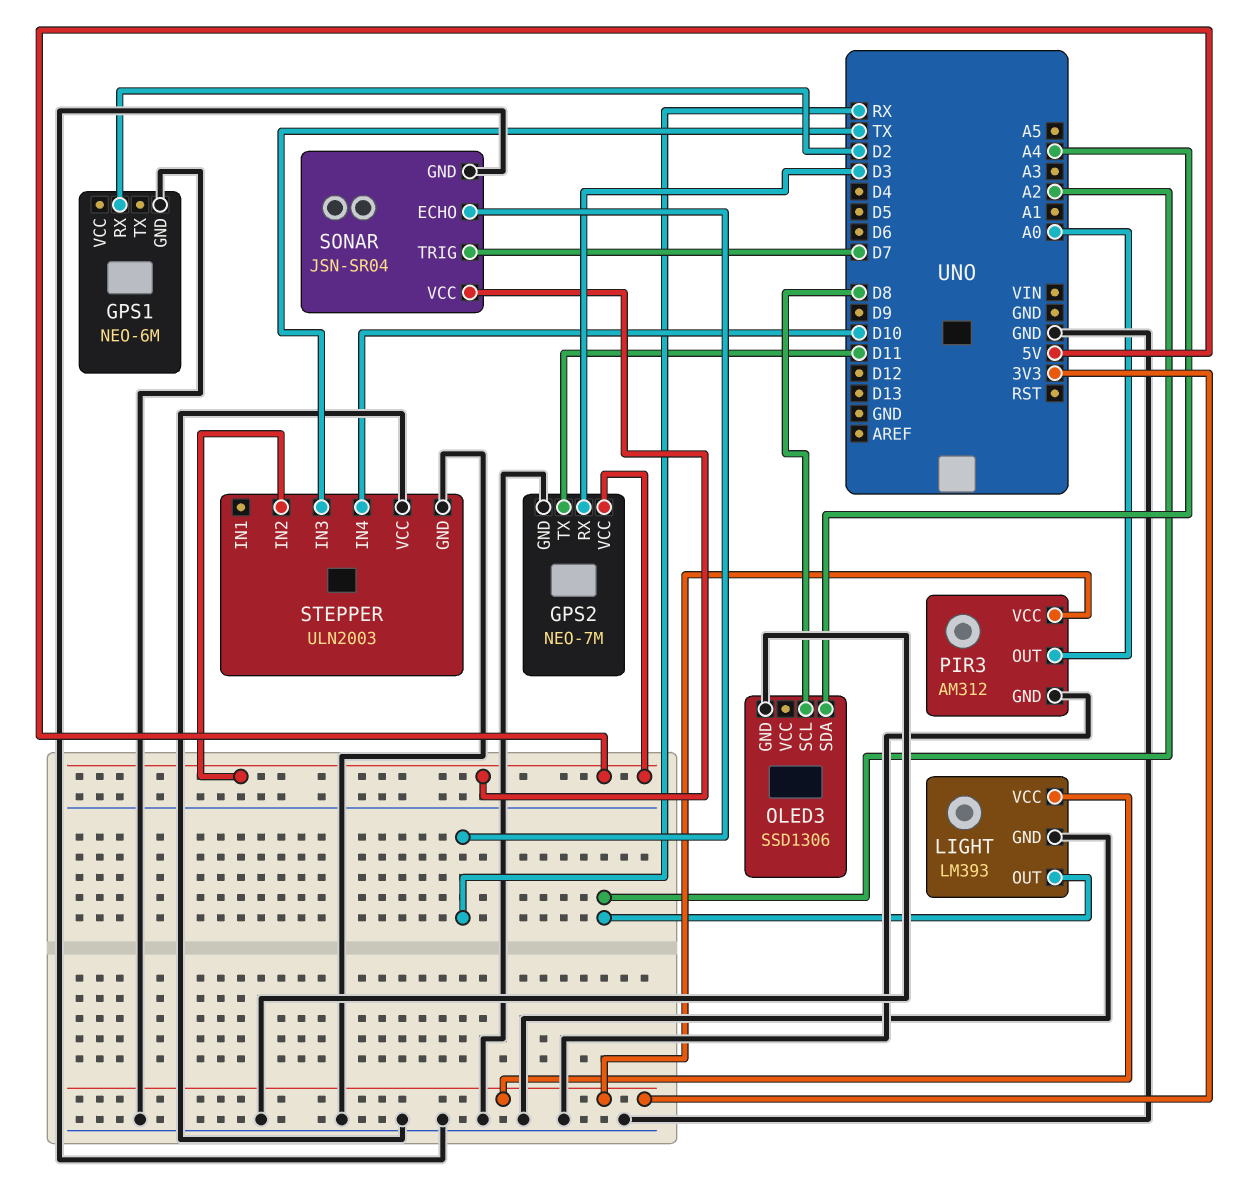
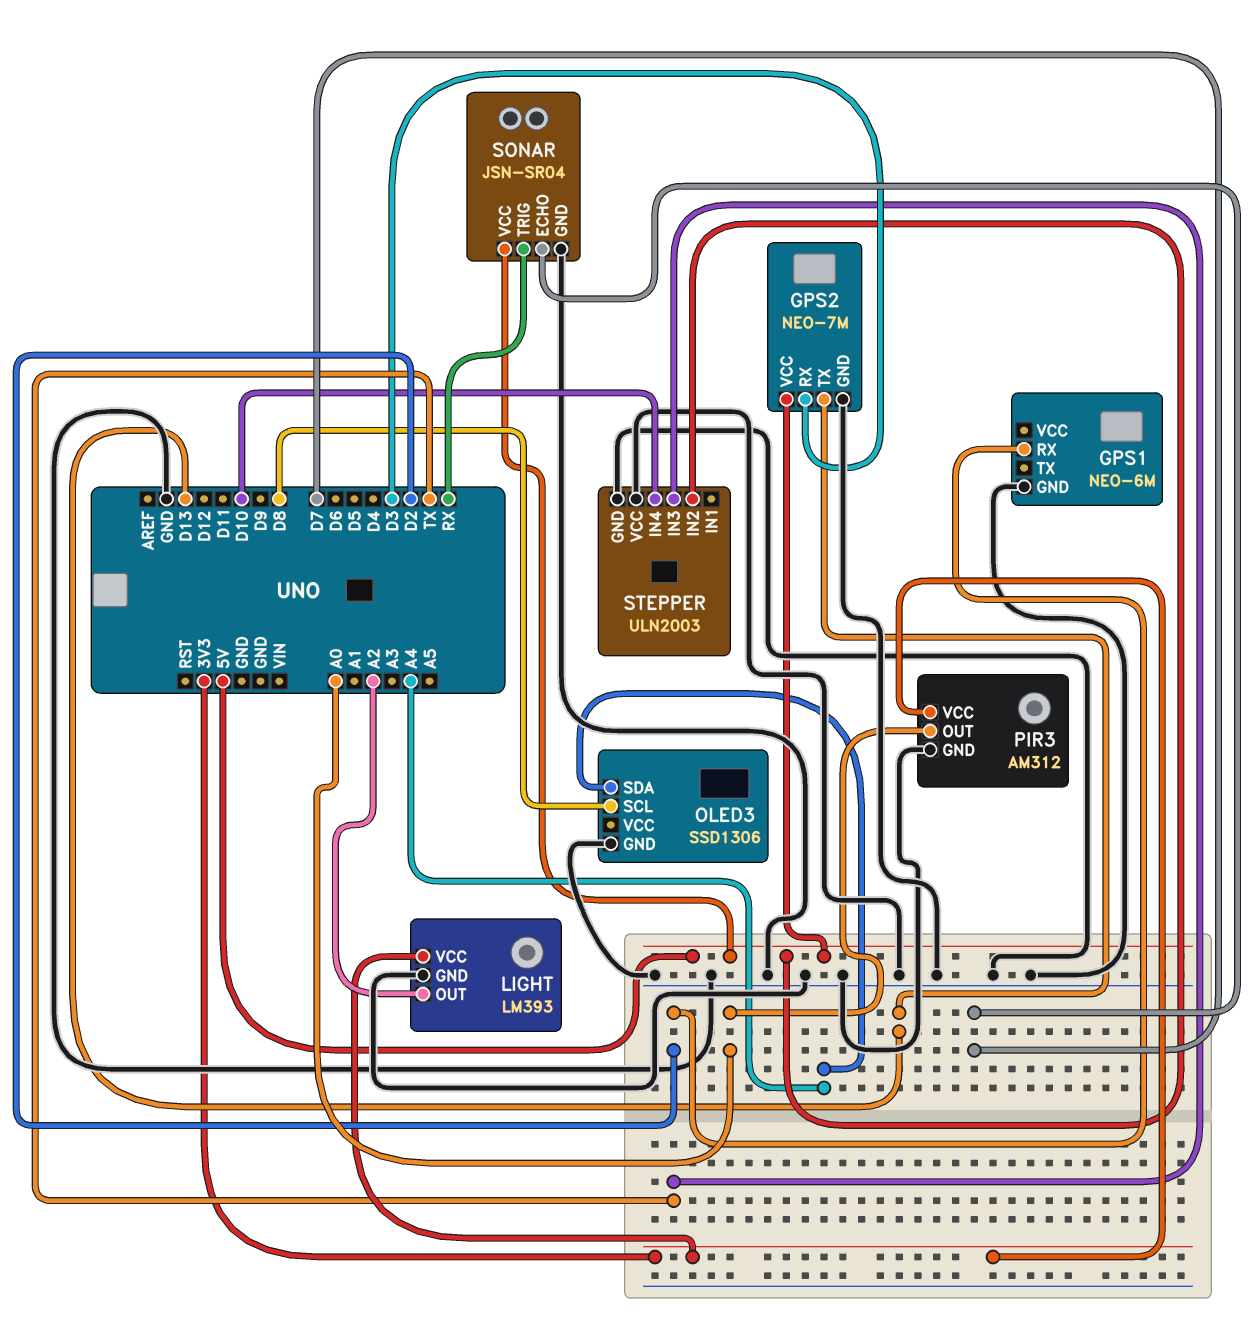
GPS2 pin TX: D11 -> D13
SONAR pin ECHO: RX -> D7
SONAR pin TRIG: D7 -> RX

